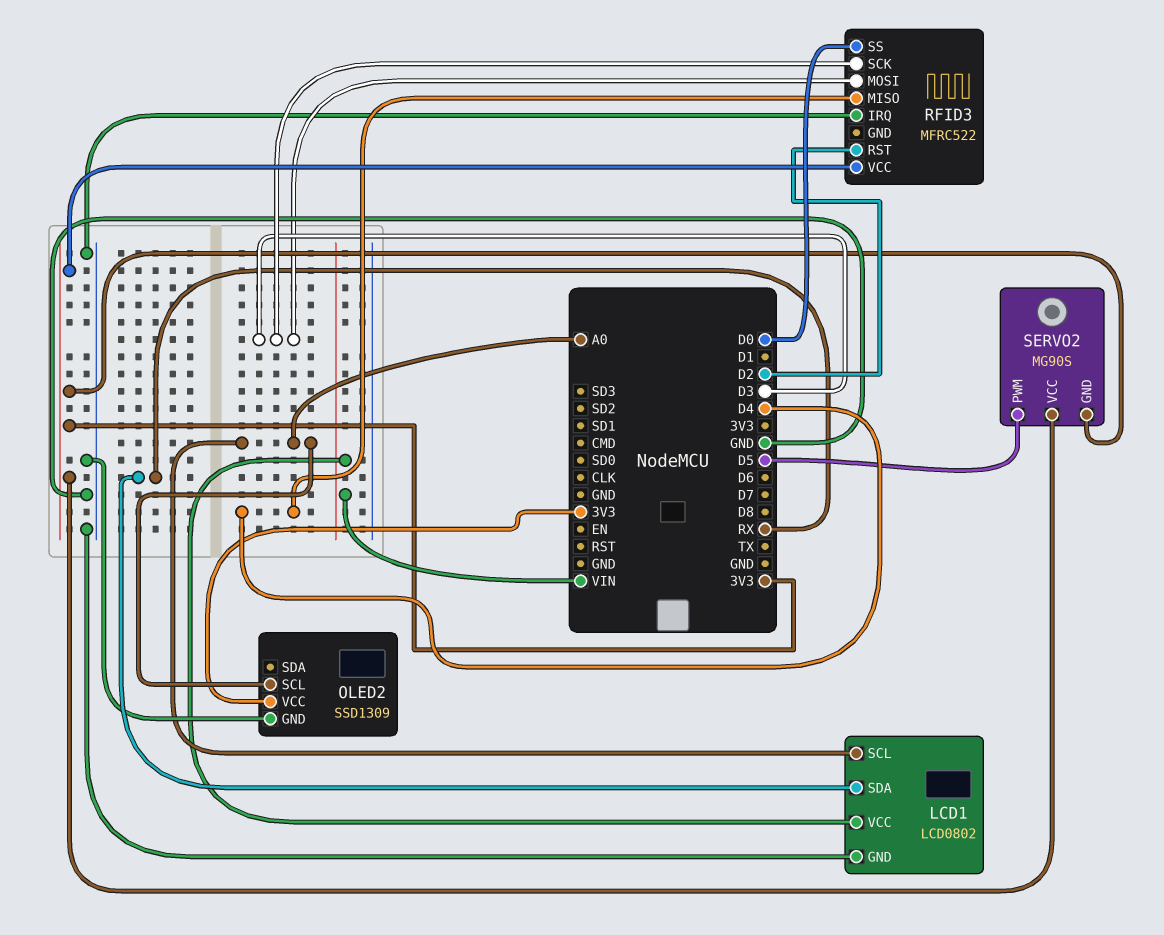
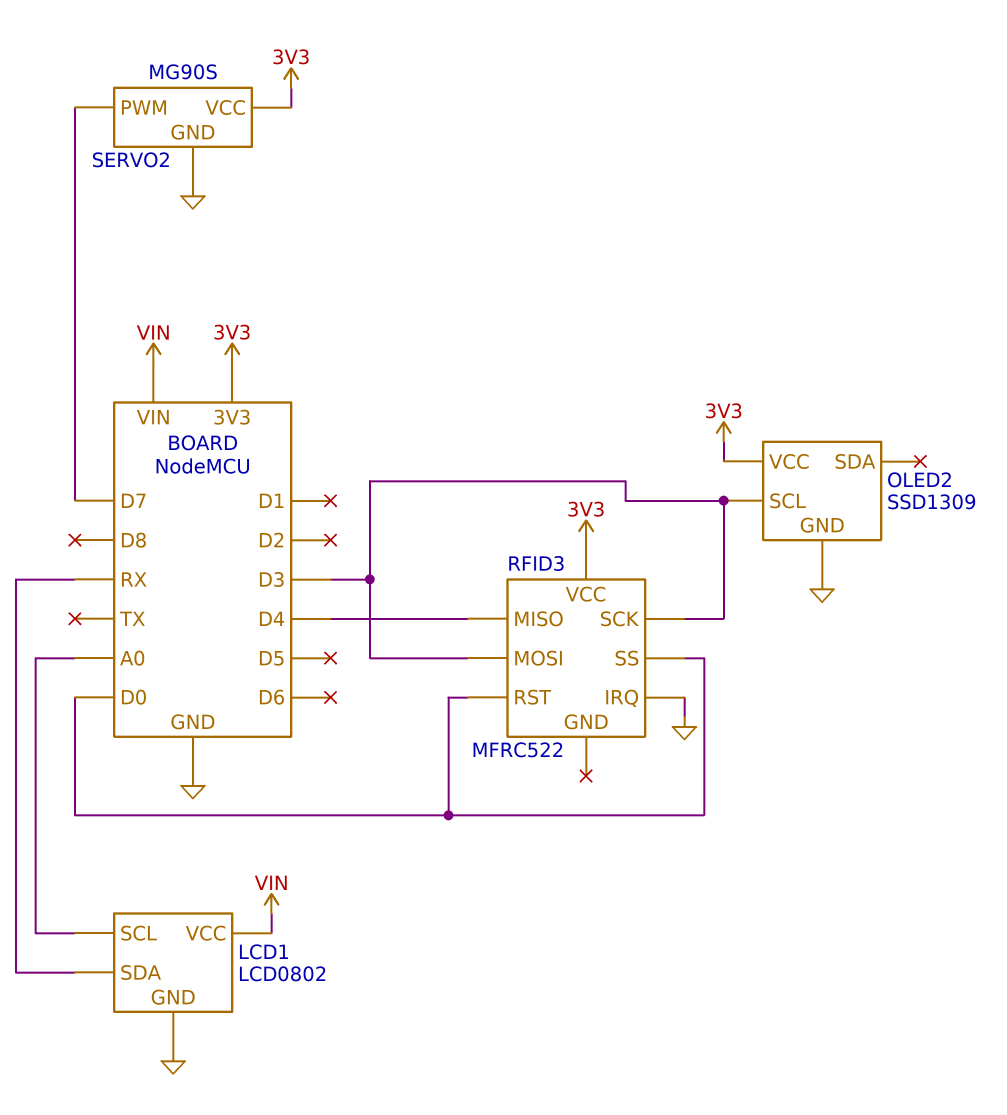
OLED2 pin SCL: A0 -> D3
RFID3 pin RST: D2 -> D0
SERVO2 pin GND: 3V3 -> GND
SERVO2 pin PWM: D5 -> D7

